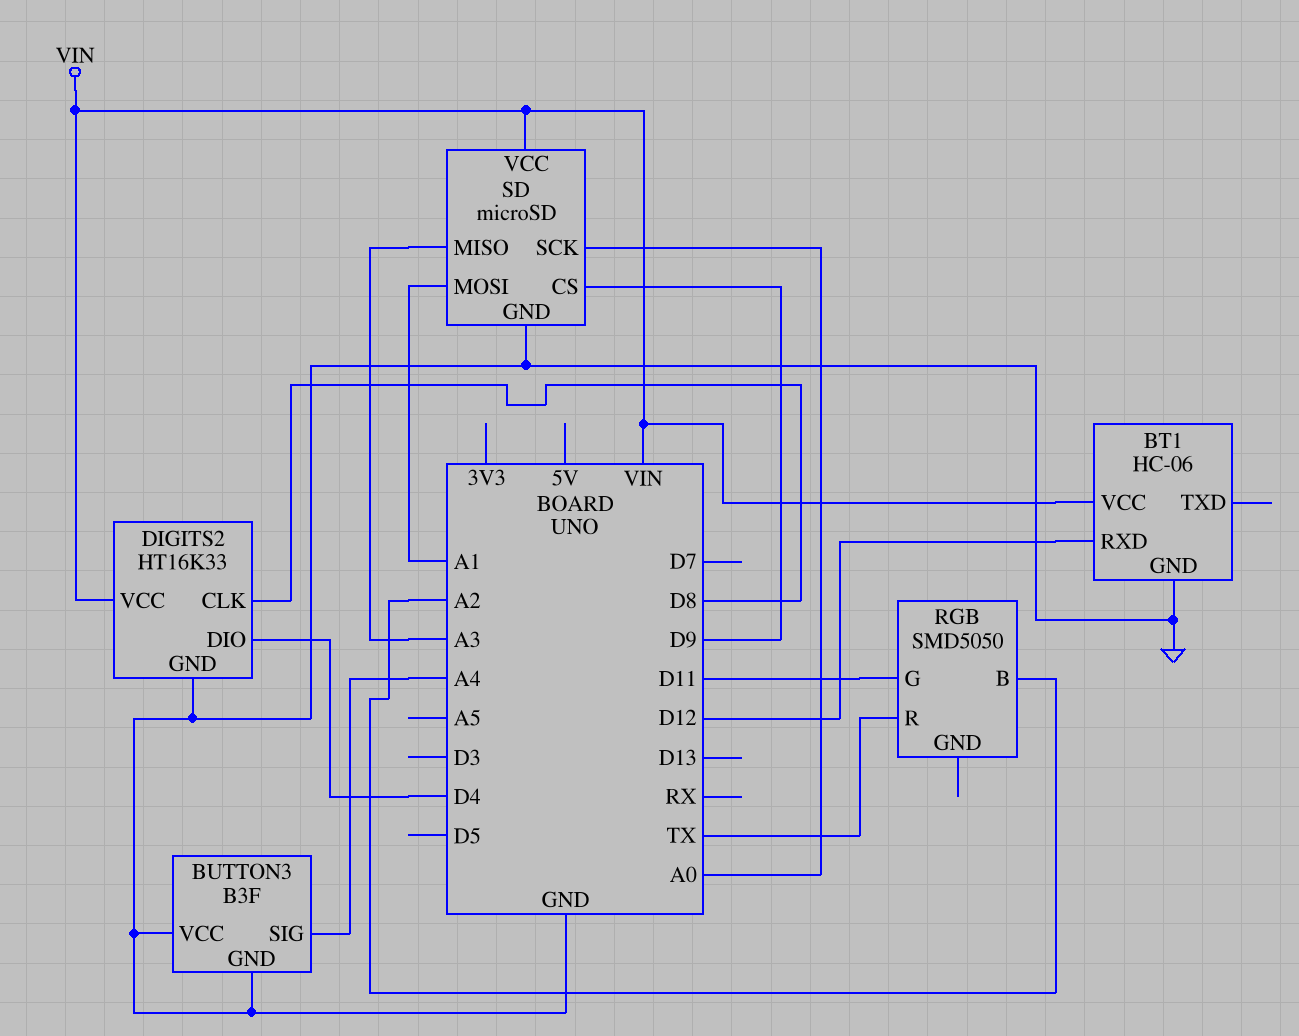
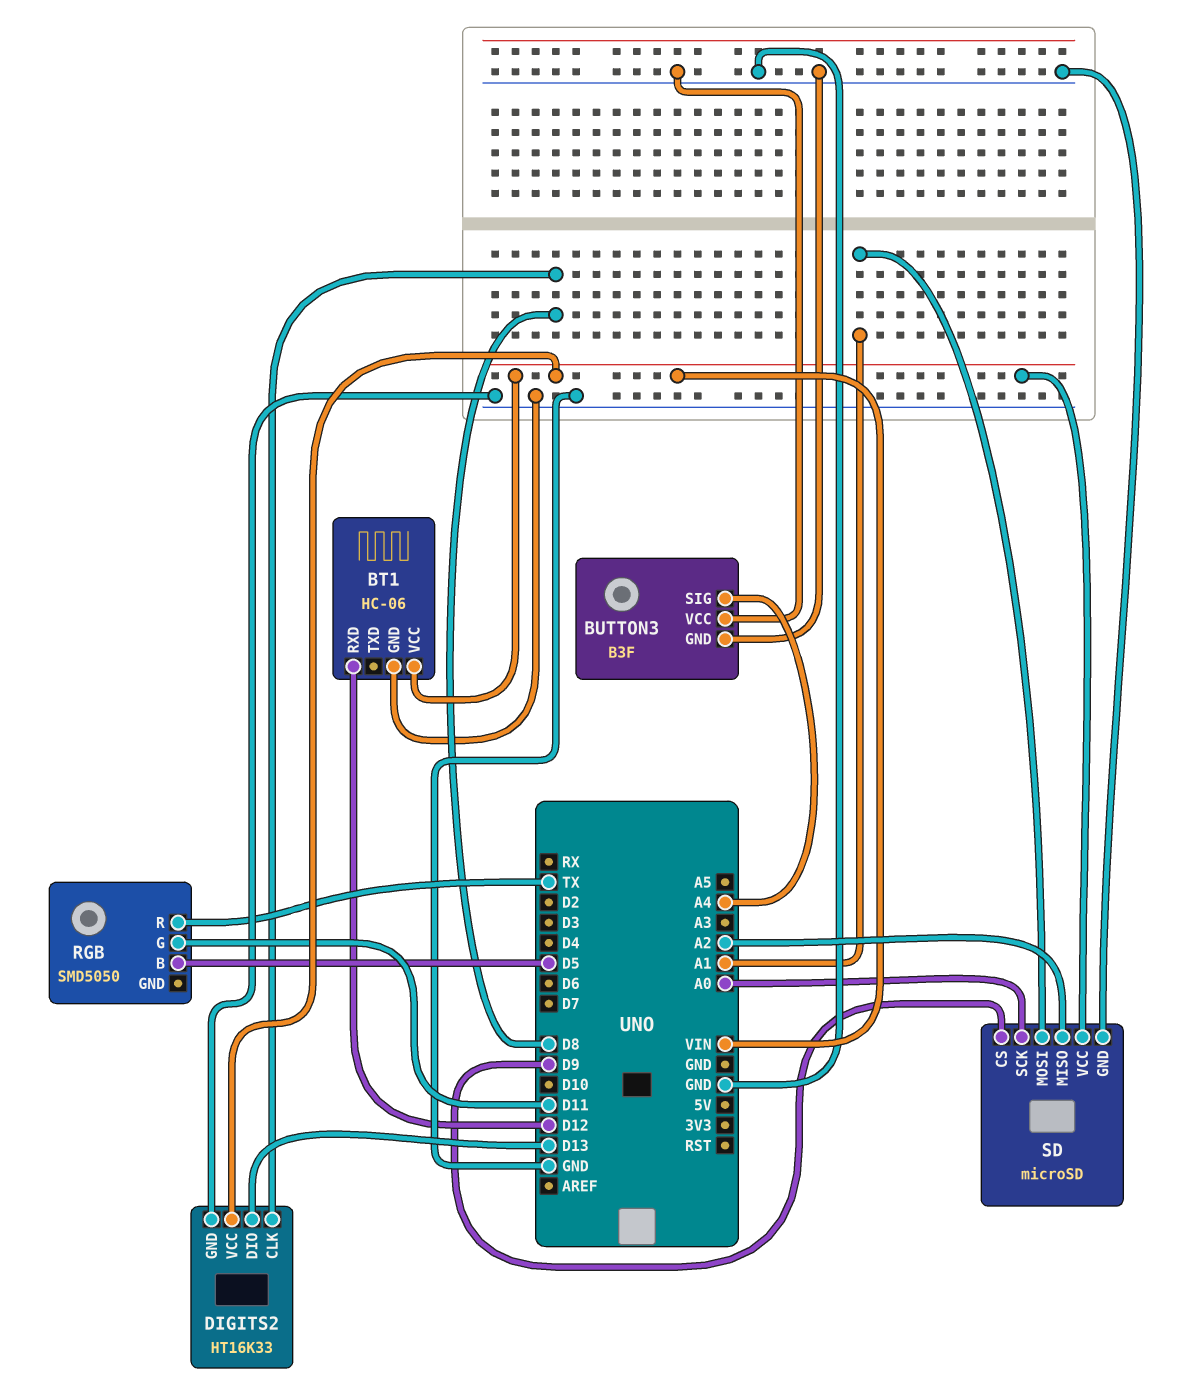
DIGITS2 pin DIO: D4 -> D13
RGB pin B: A2 -> D5
SD pin MISO: A3 -> A2

